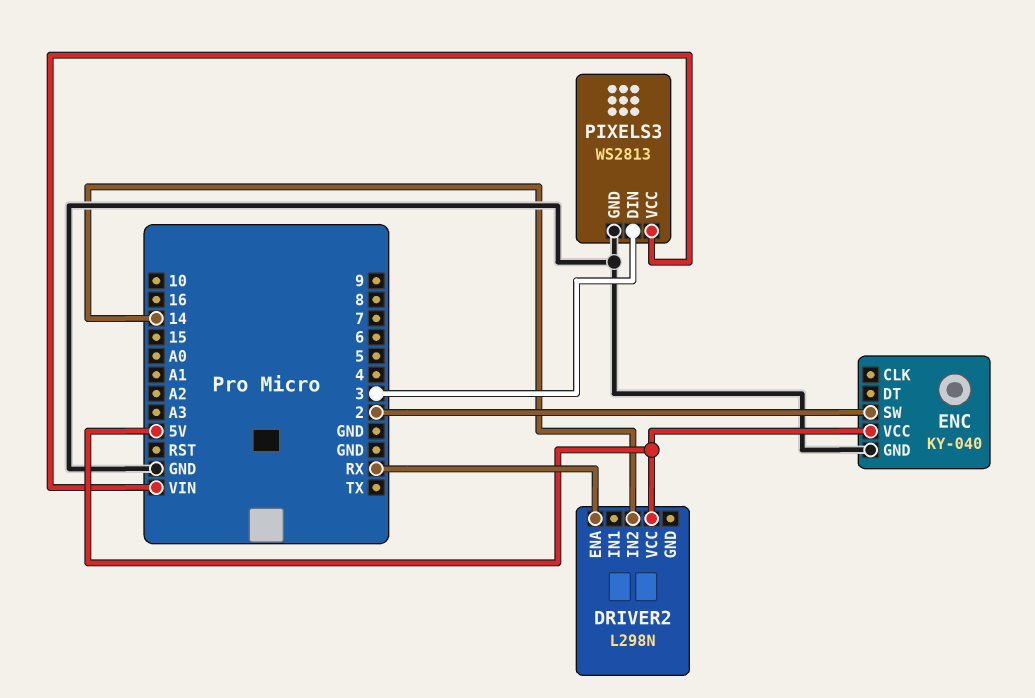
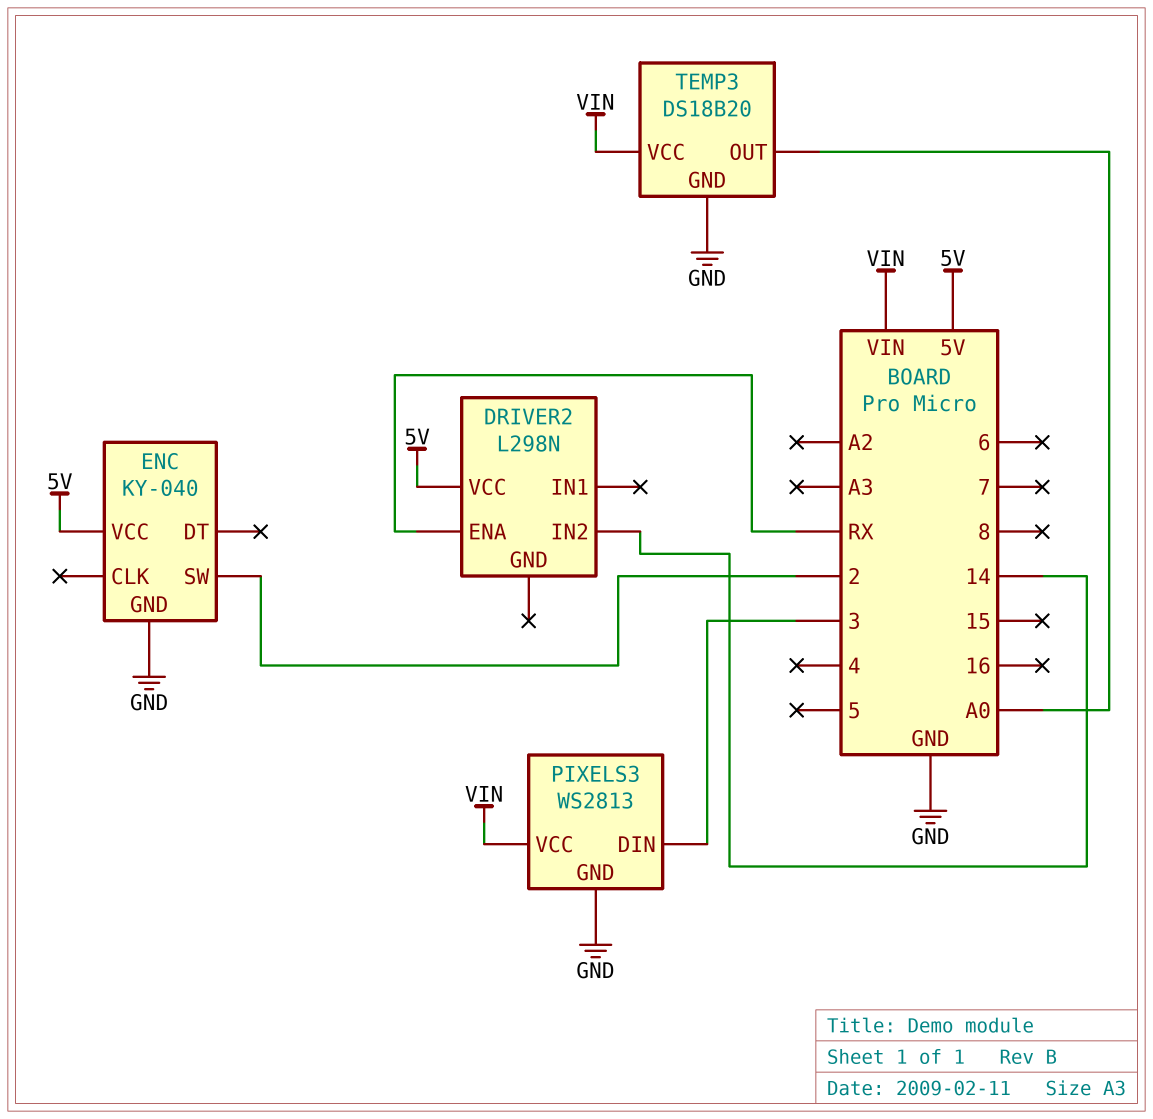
TEMP3: none -> DS18B20
TEMP3 pin GND: none -> GND
TEMP3 pin OUT: none -> A0
TEMP3 pin VCC: none -> VIN

